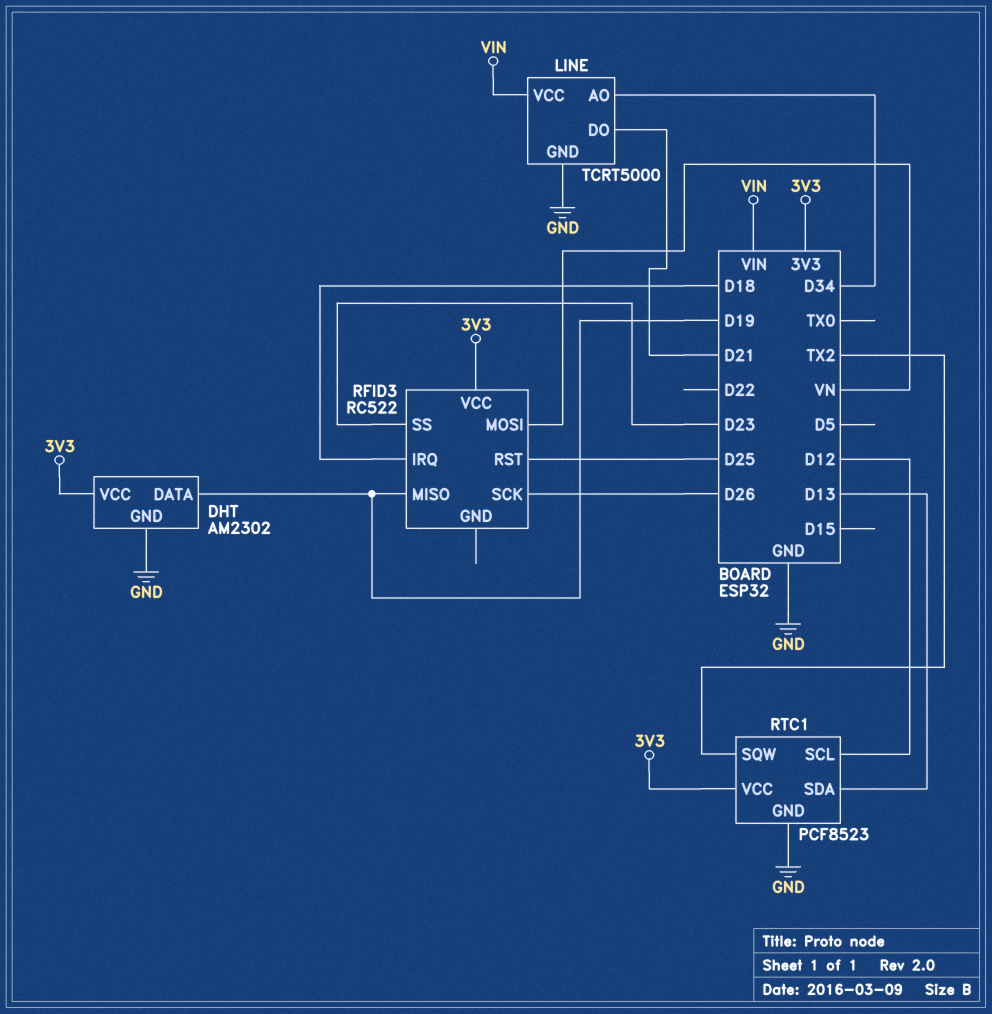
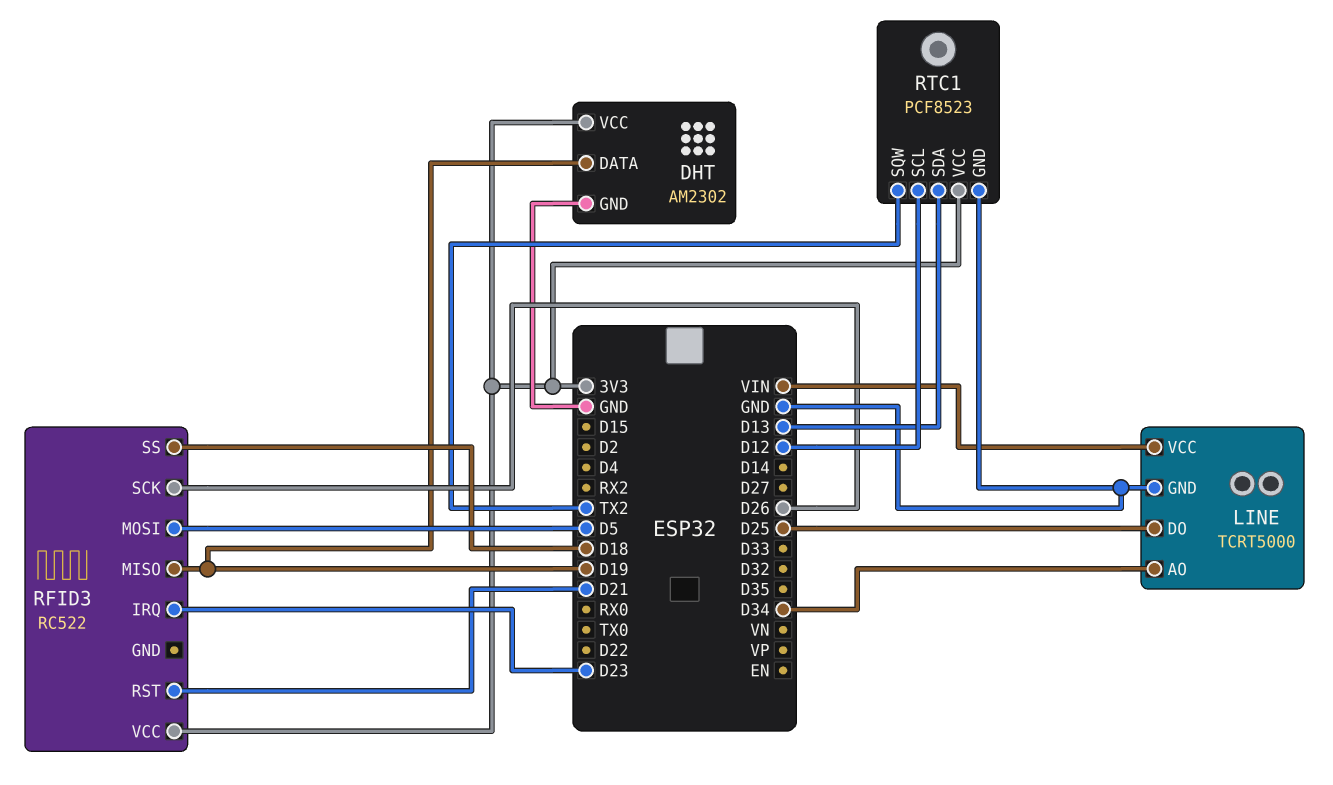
LINE pin DO: D21 -> D25
RFID3 pin IRQ: D18 -> D23
RFID3 pin MOSI: VN -> D5
RFID3 pin RST: D25 -> D21
RFID3 pin SS: D23 -> D18

